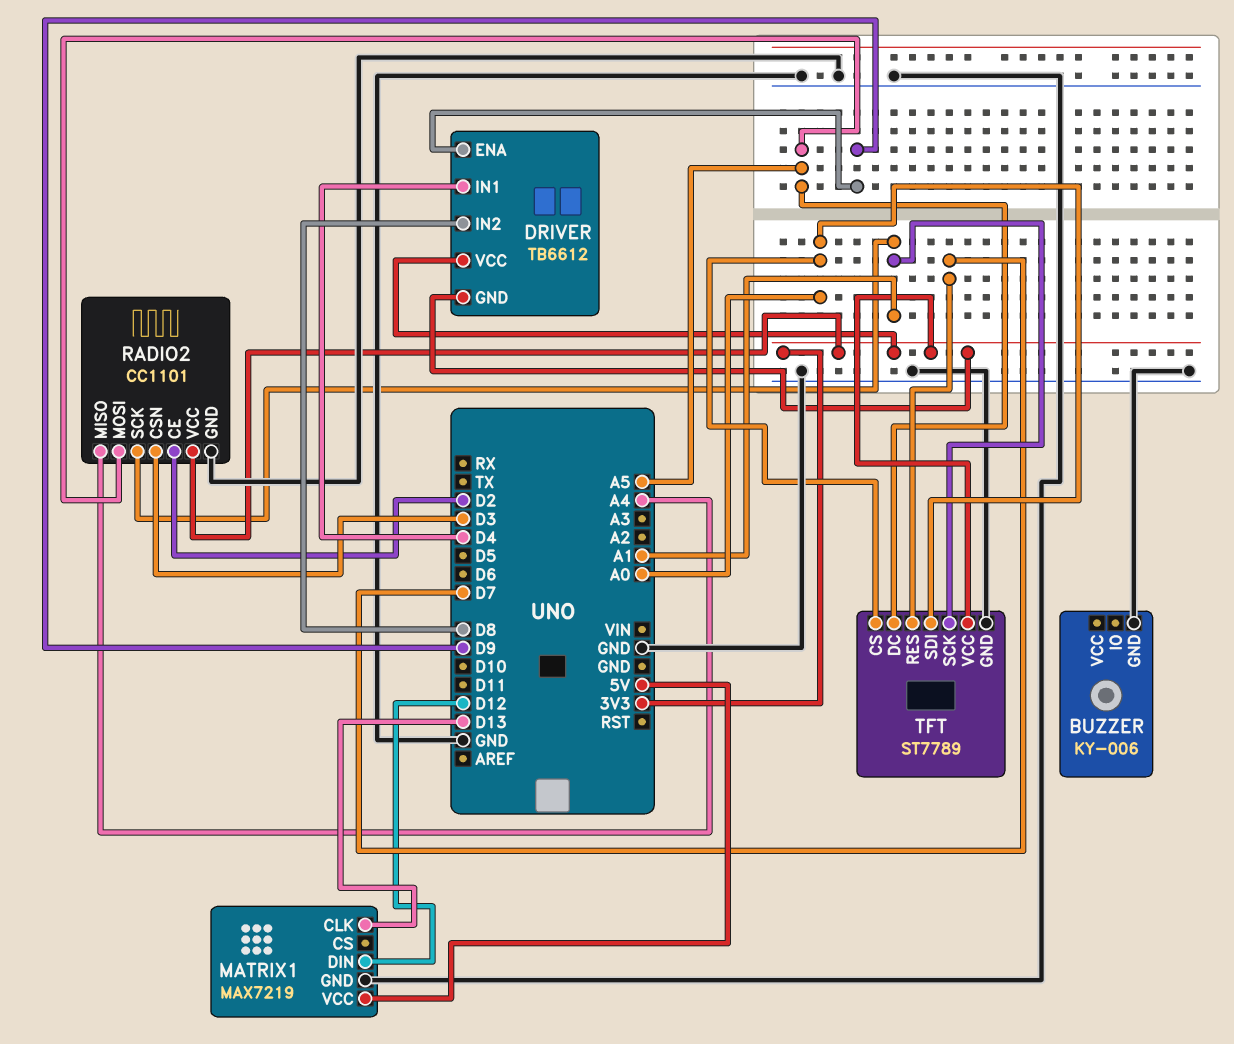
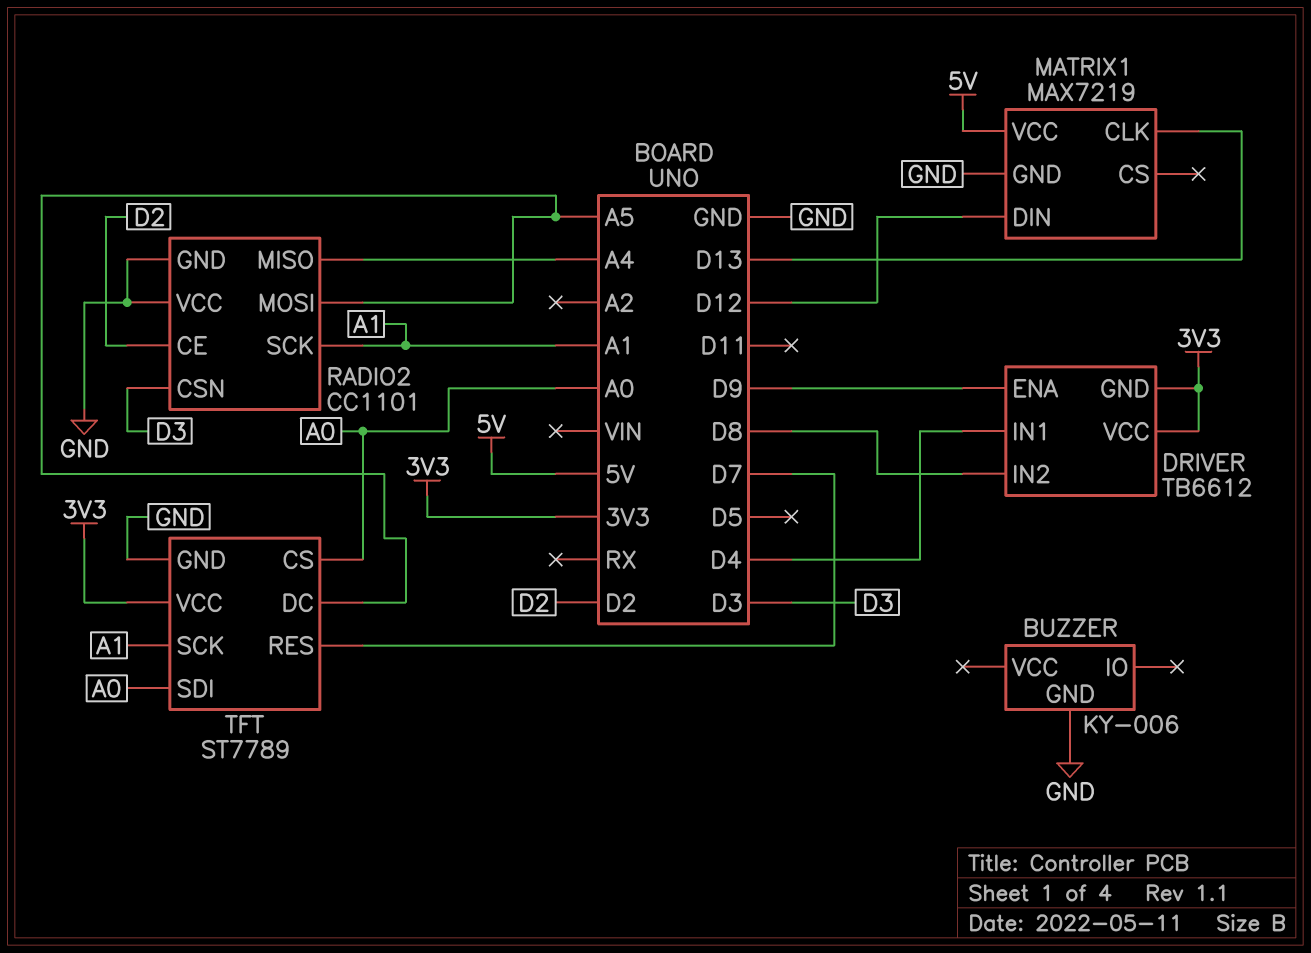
RADIO2 pin VCC: 3V3 -> GND

